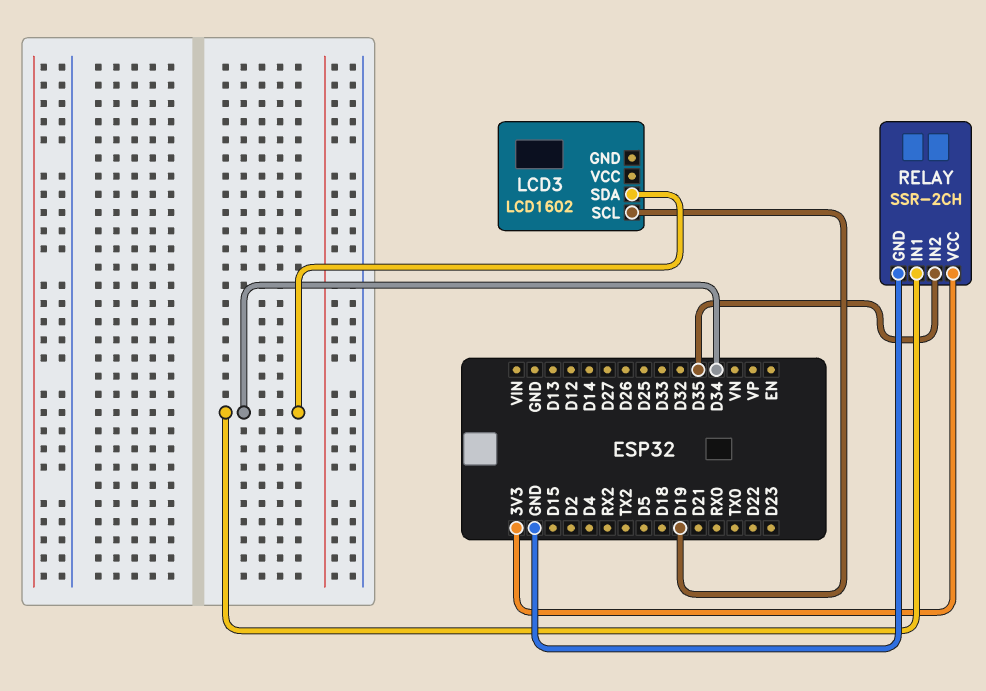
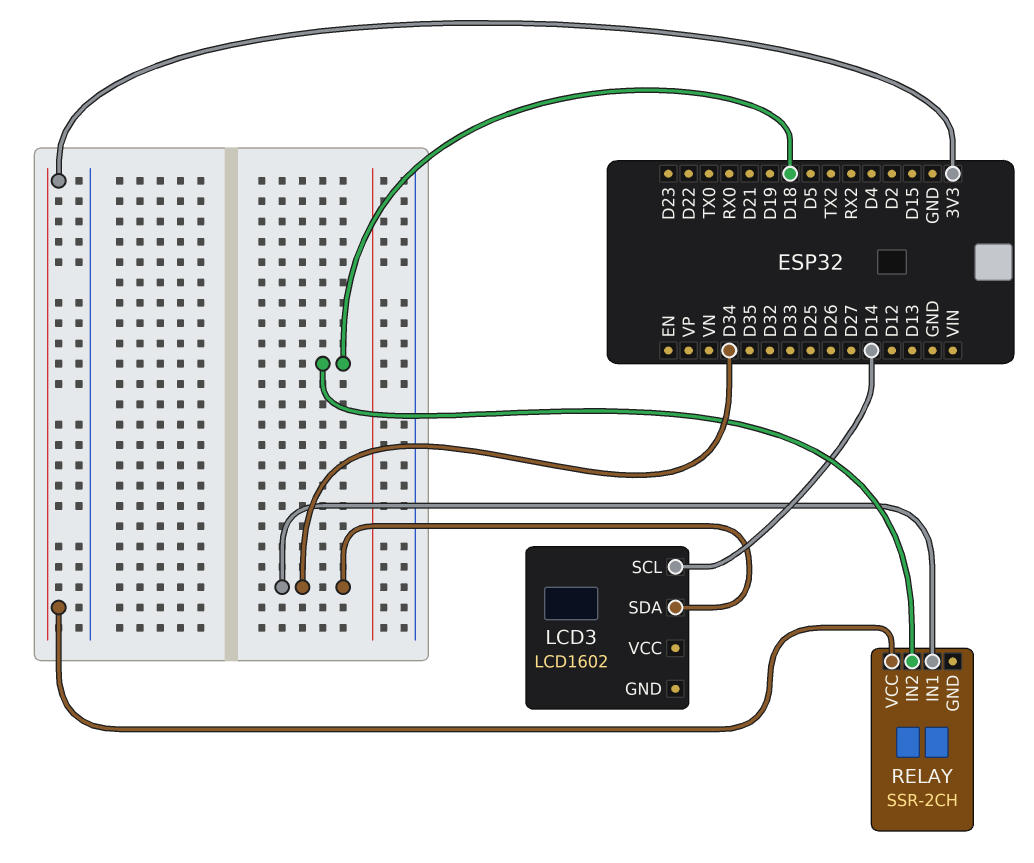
LCD3 pin SCL: D19 -> D14
RELAY pin GND: GND -> none
RELAY pin IN2: D35 -> D18

